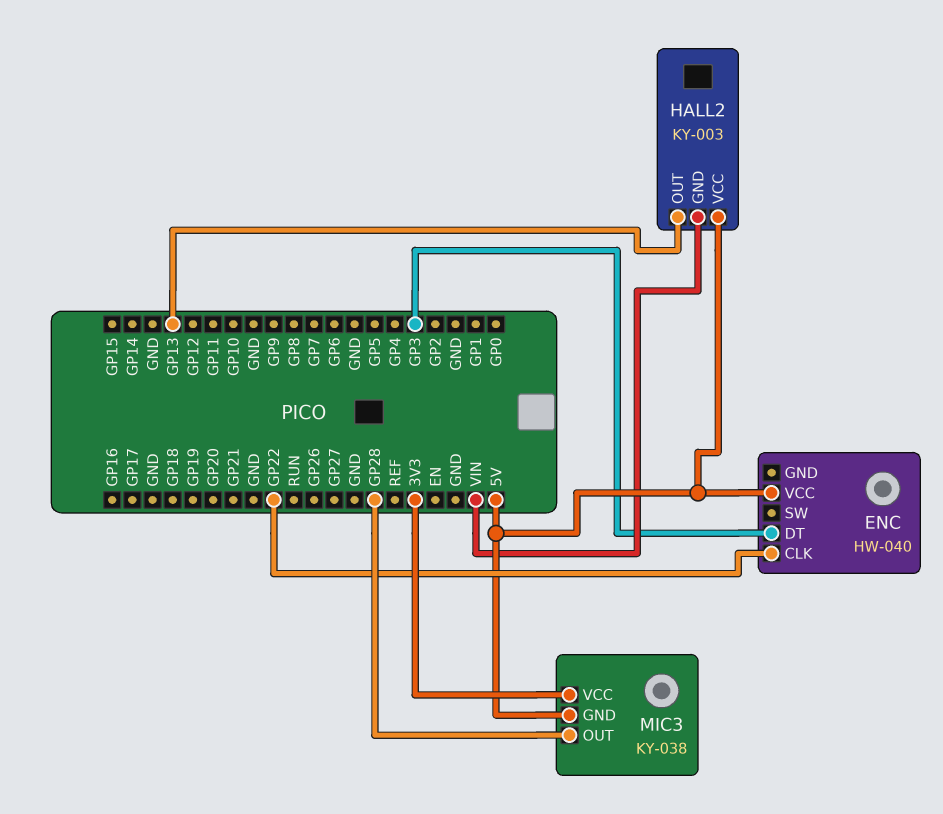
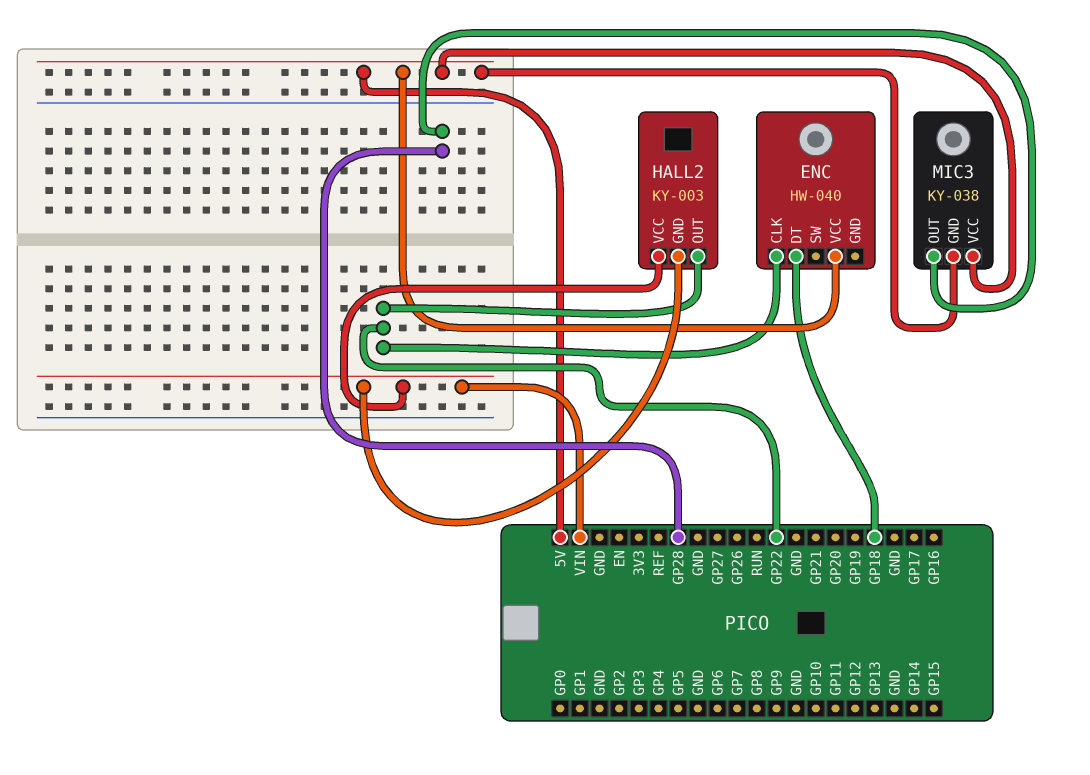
ENC pin DT: GP3 -> GP18
HALL2 pin OUT: GP13 -> GP22
HALL2 pin VCC: 5V -> VIN
MIC3 pin VCC: 3V3 -> 5V

